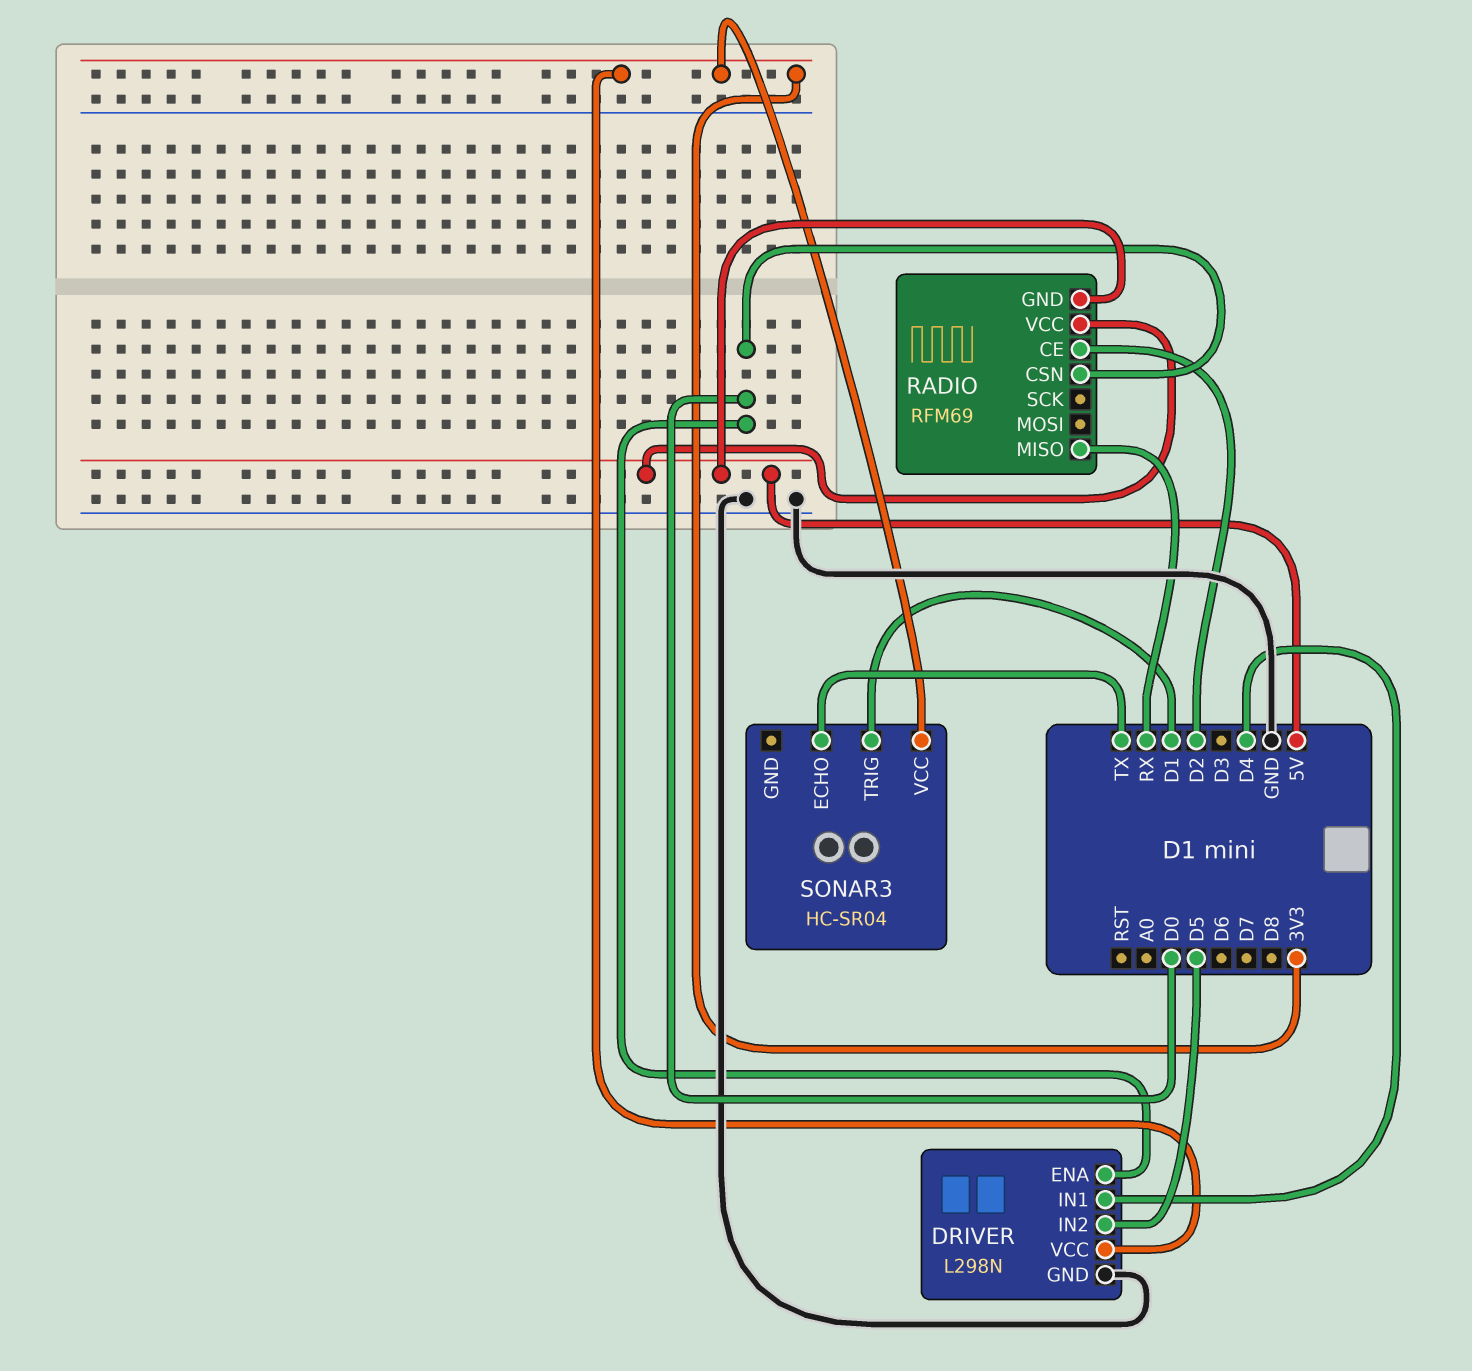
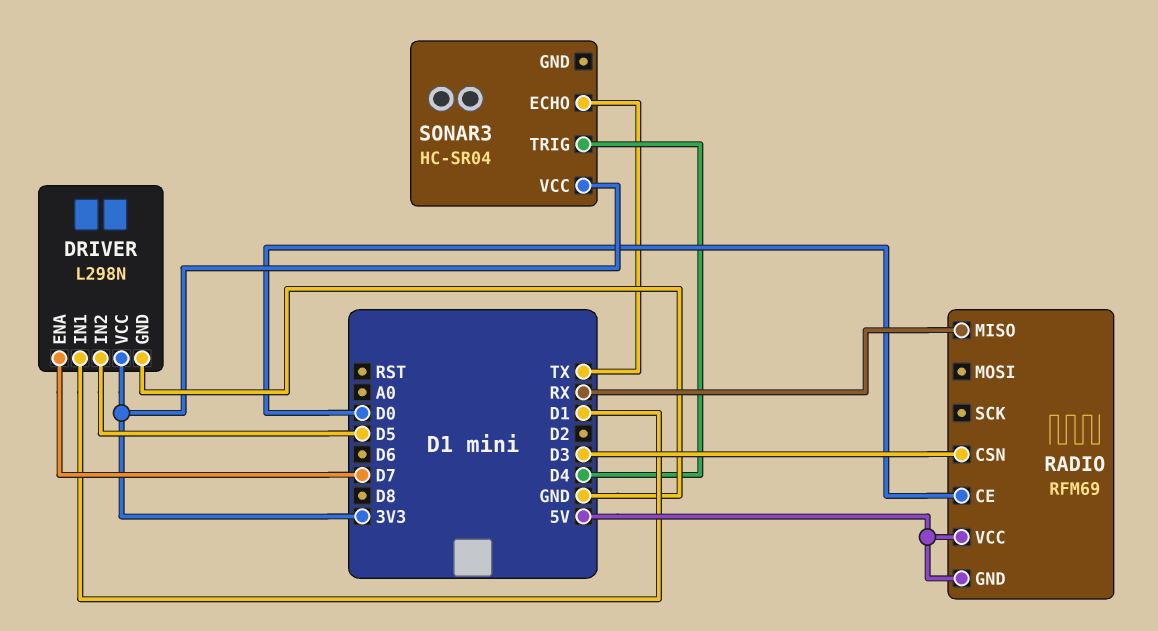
DRIVER pin ENA: D0 -> D7
DRIVER pin IN1: D4 -> D1
RADIO pin CE: D2 -> D0
RADIO pin CSN: D0 -> D3
SONAR3 pin TRIG: D1 -> D4

